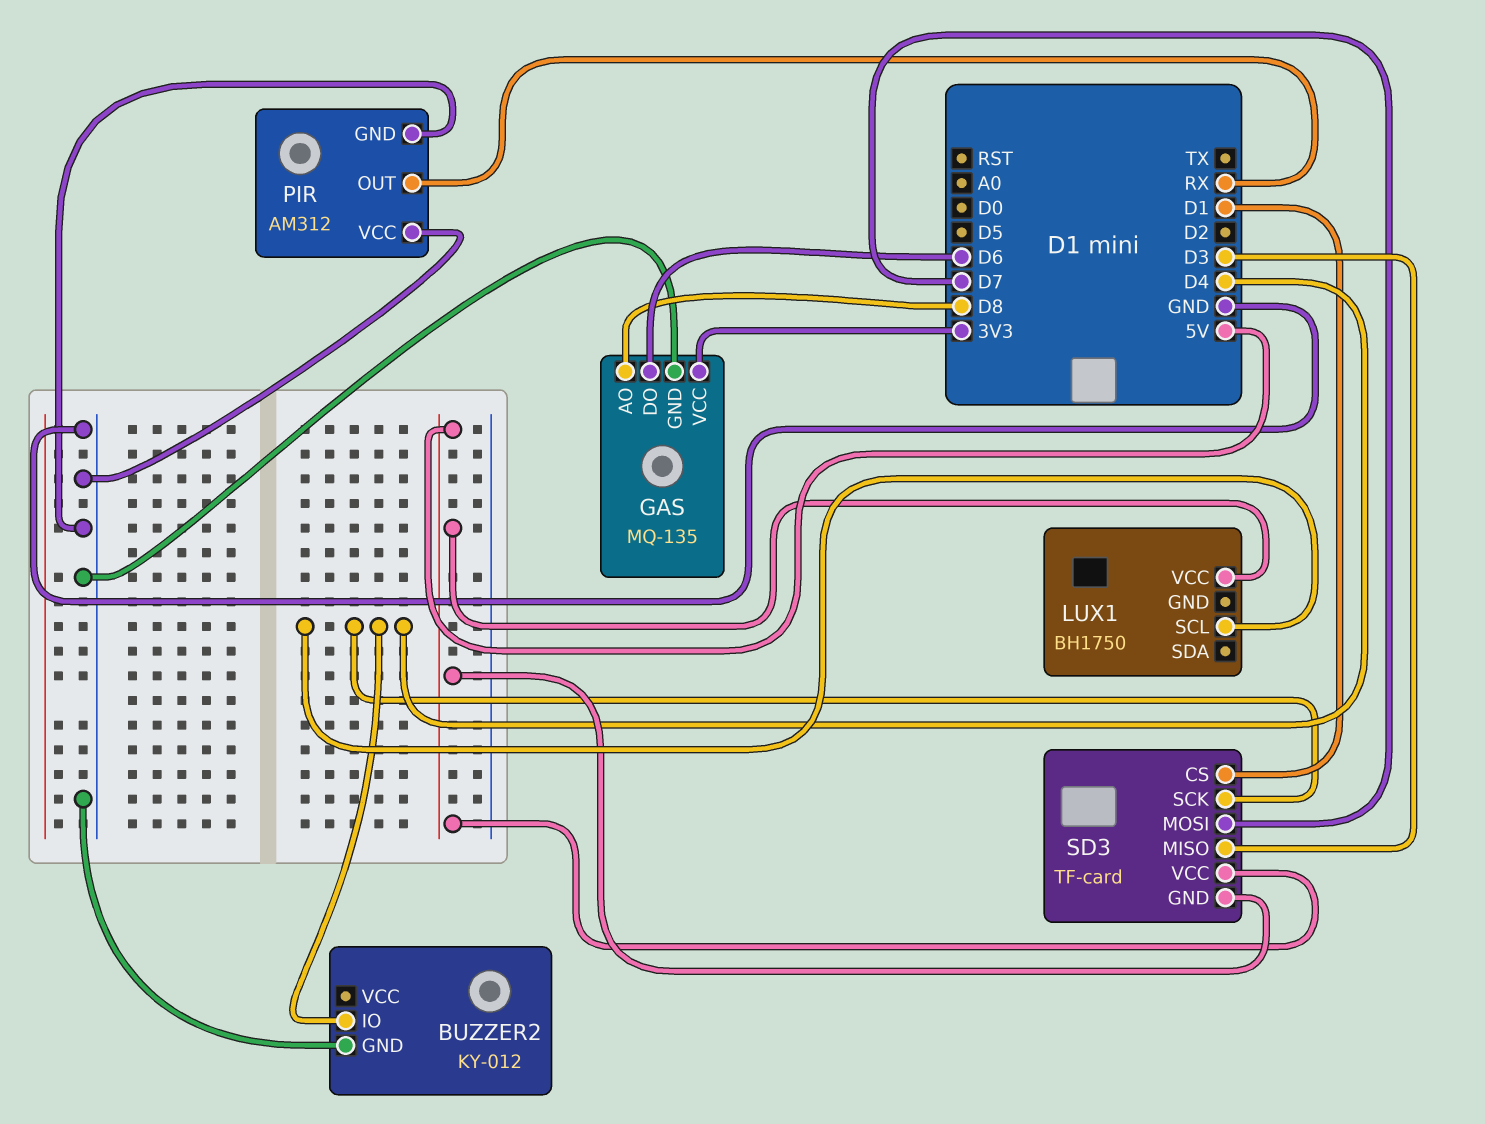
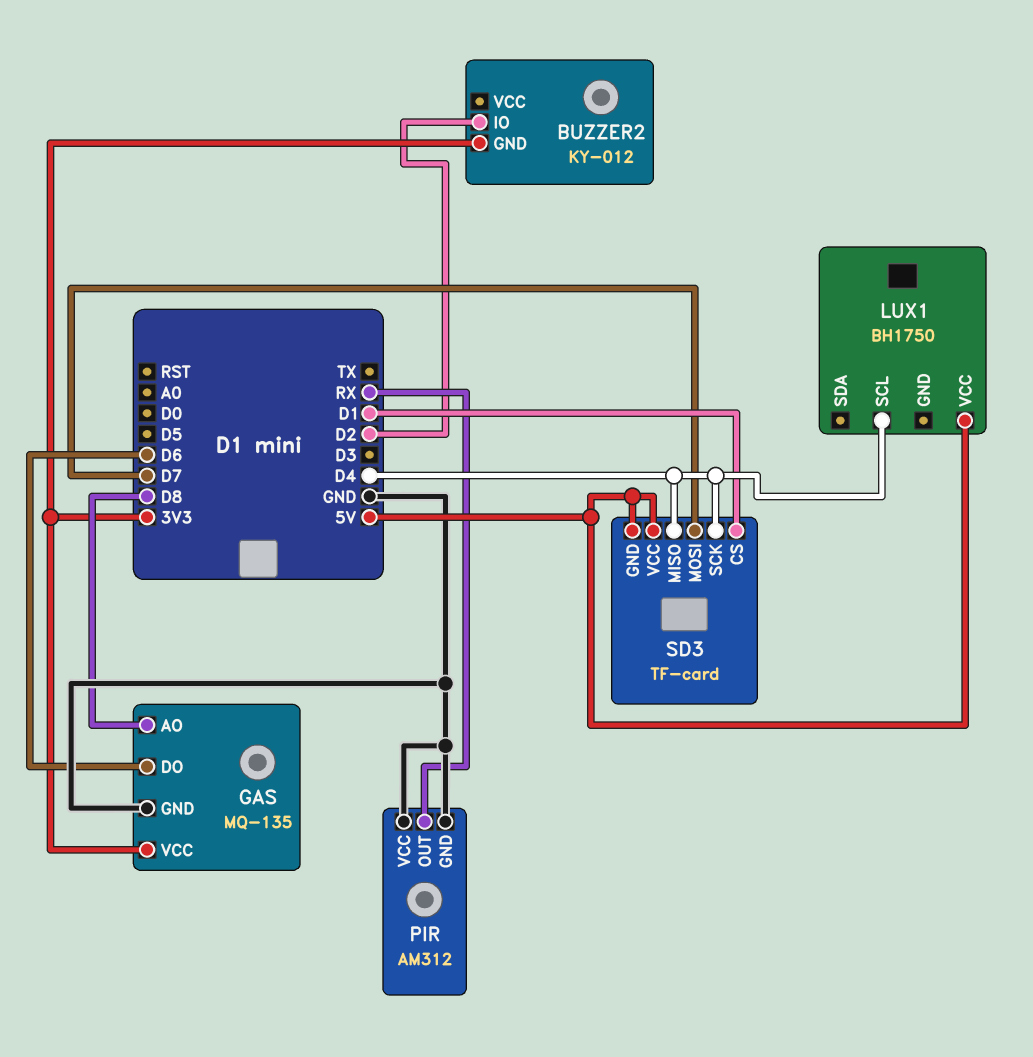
BUZZER2 pin GND: GND -> 3V3
BUZZER2 pin IO: D4 -> D2
SD3 pin MISO: D3 -> D4

